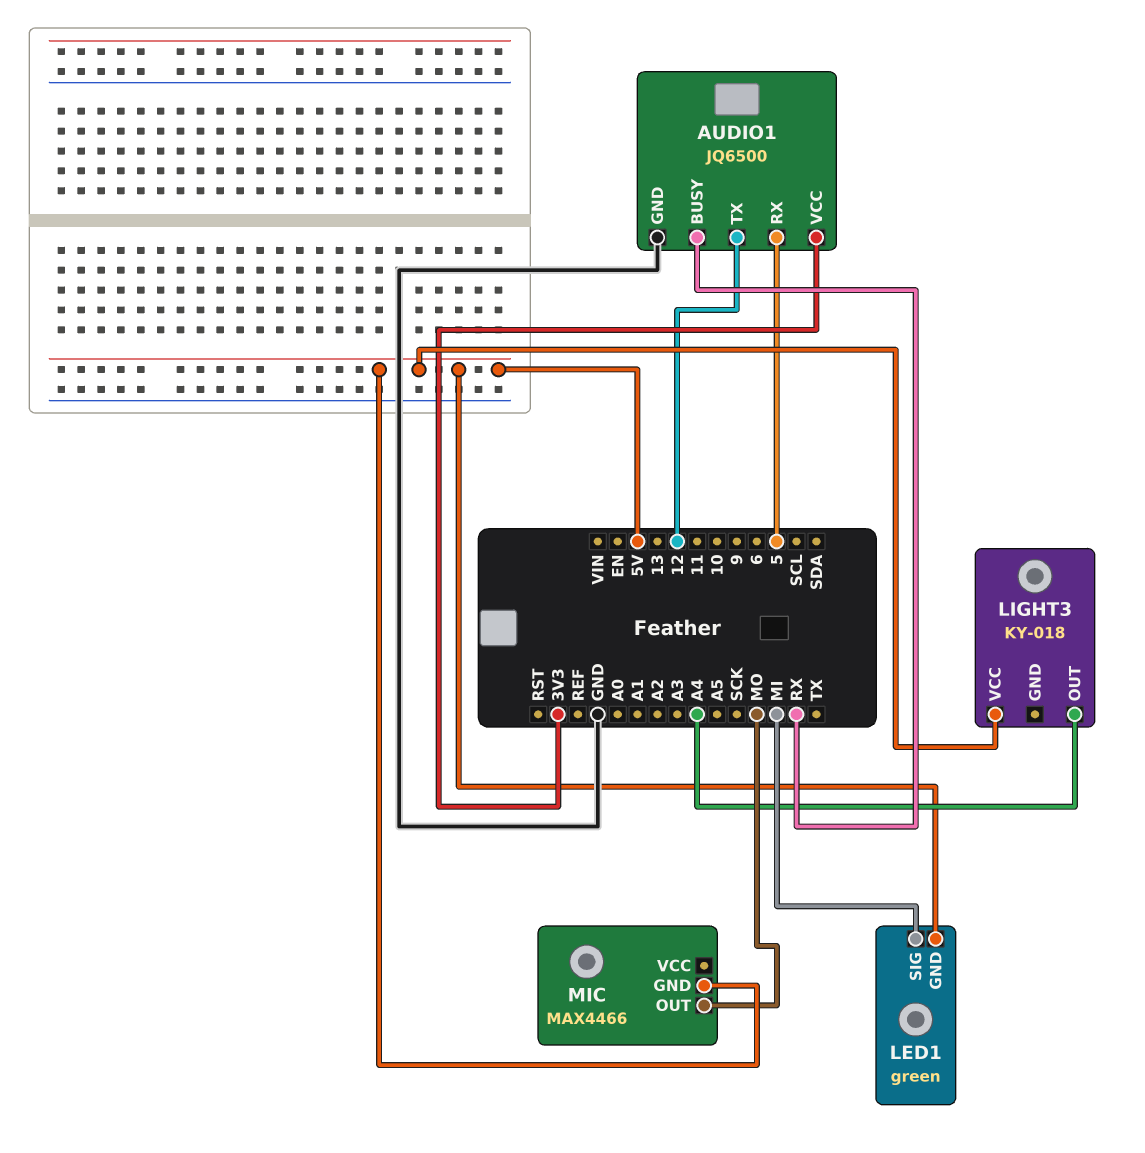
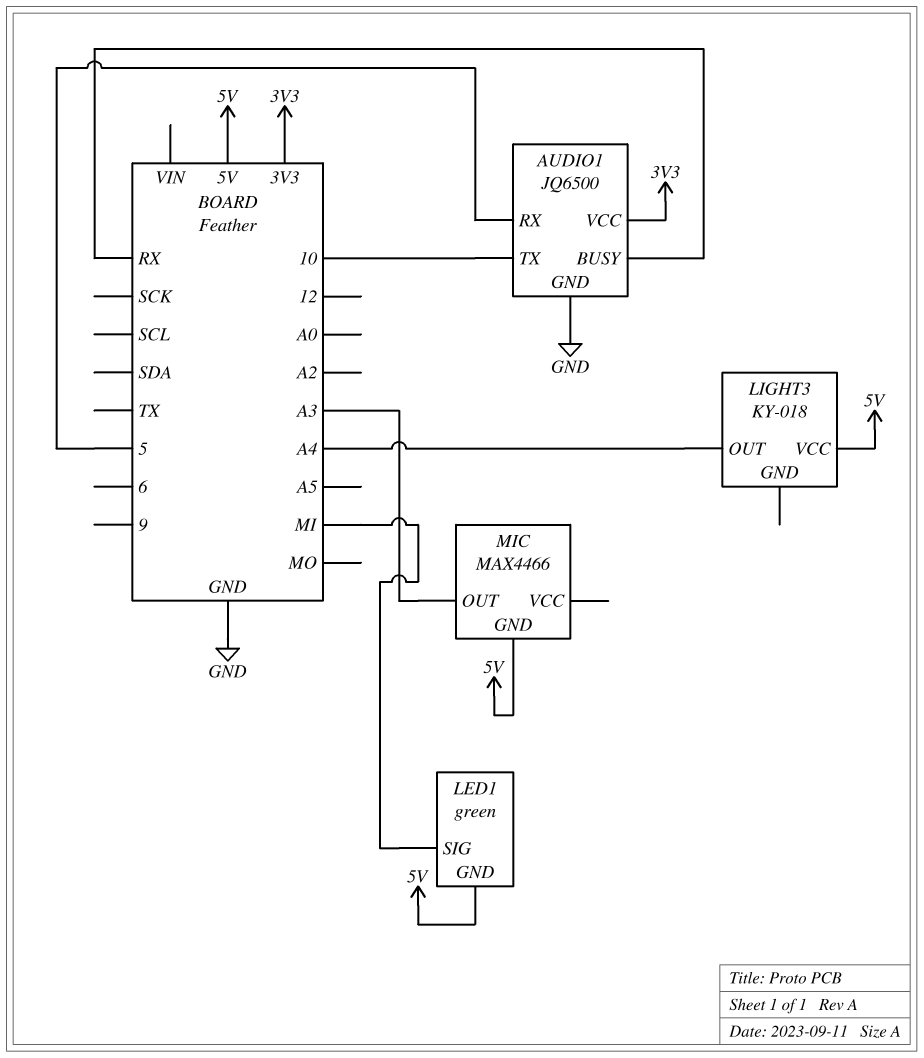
AUDIO1 pin TX: 12 -> 10
MIC pin OUT: MO -> A3

